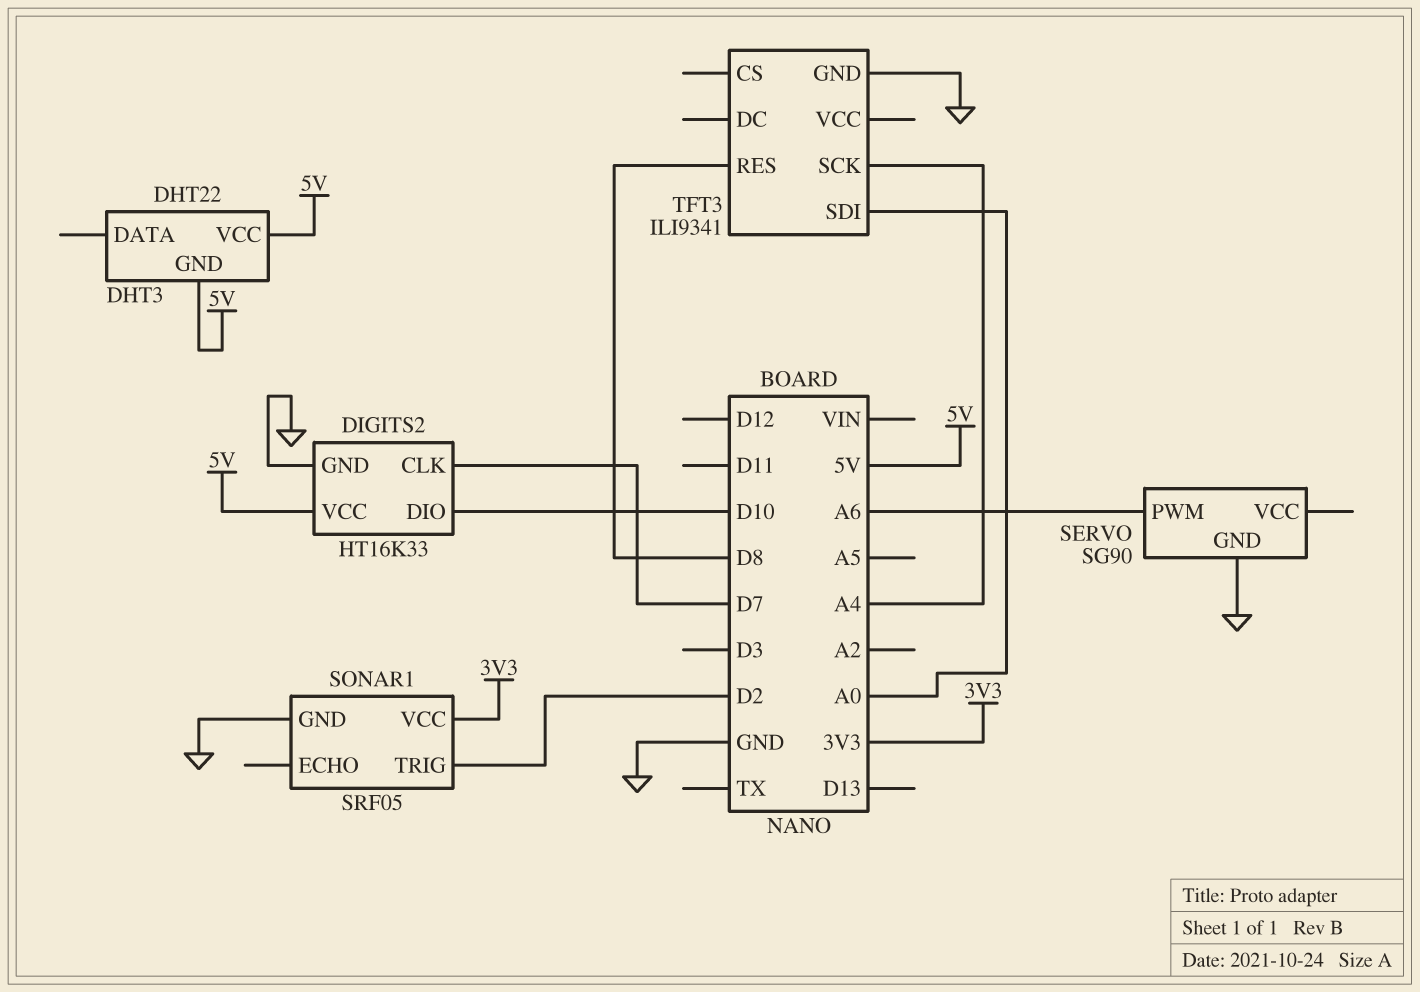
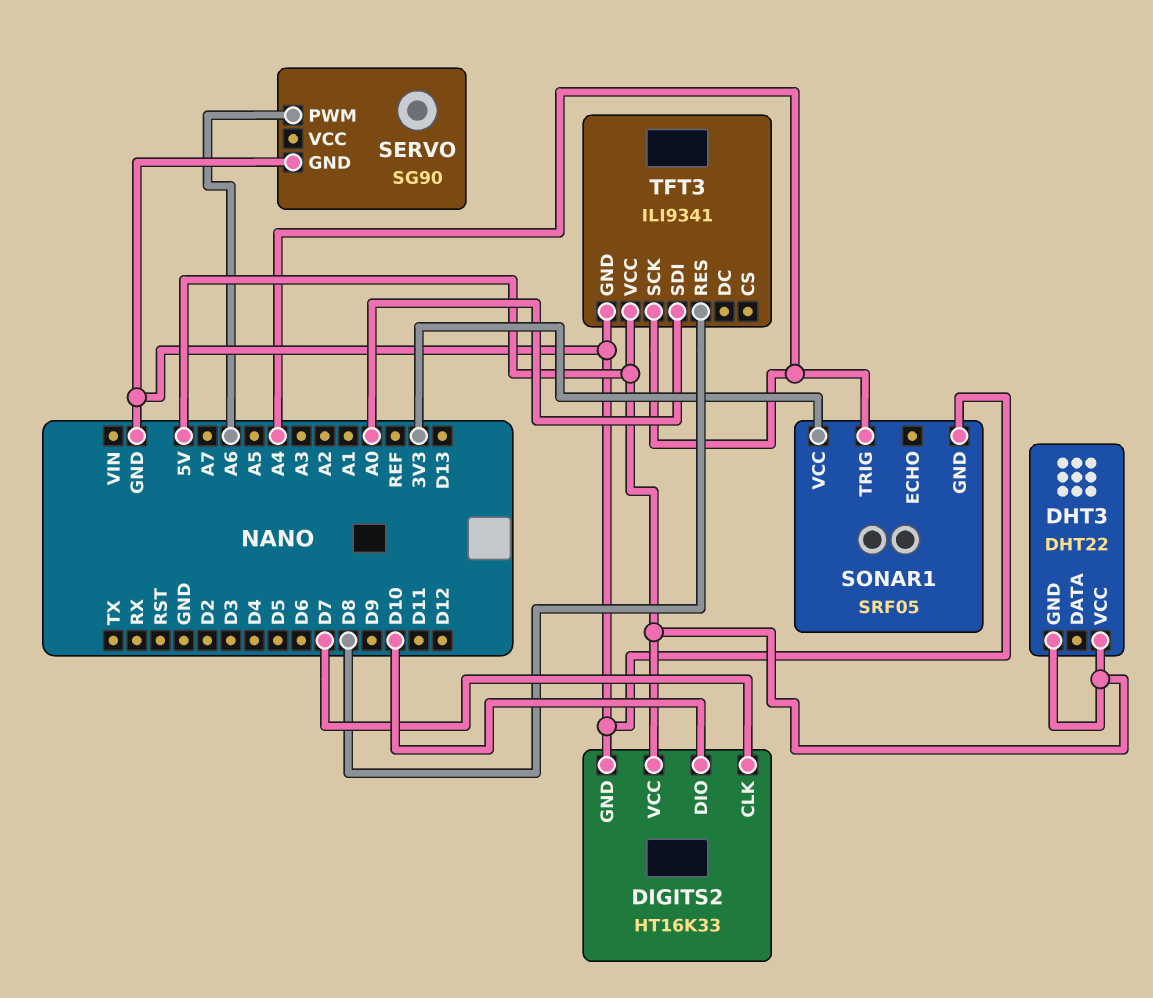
SONAR1 pin TRIG: D2 -> A4
TFT3 pin VCC: none -> 5V

